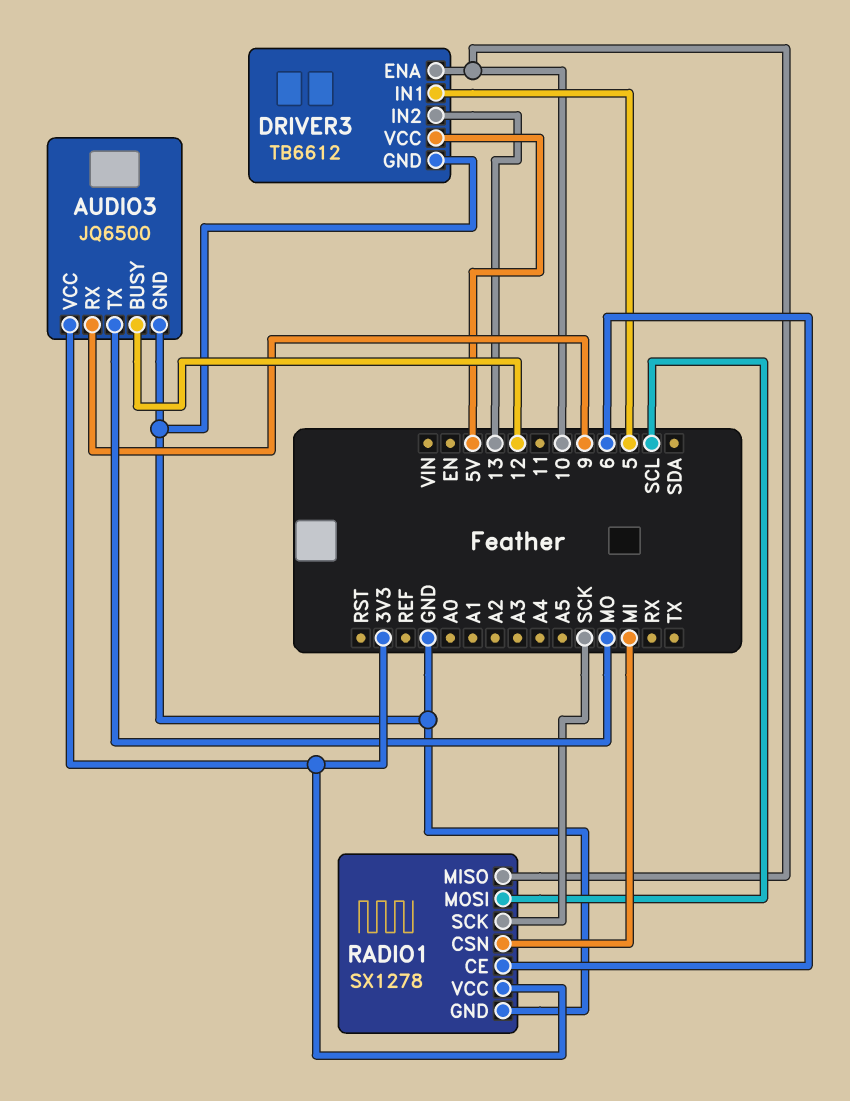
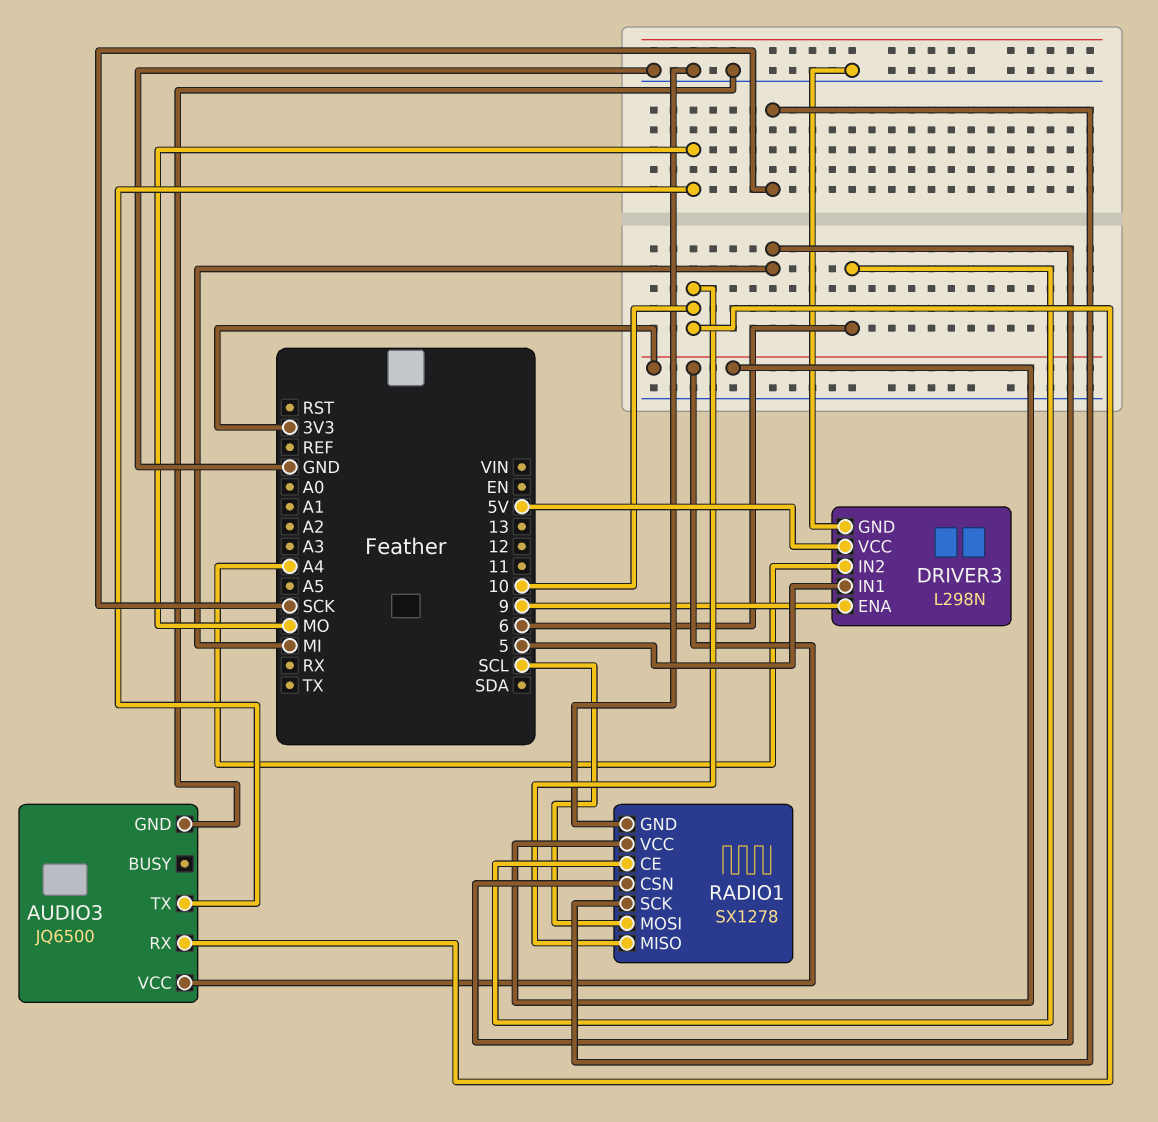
AUDIO3 pin BUSY: 12 -> none
AUDIO3 pin RX: 9 -> 10
DRIVER3: TB6612 -> L298N
DRIVER3 pin ENA: 10 -> 9
DRIVER3 pin IN2: 13 -> A4

